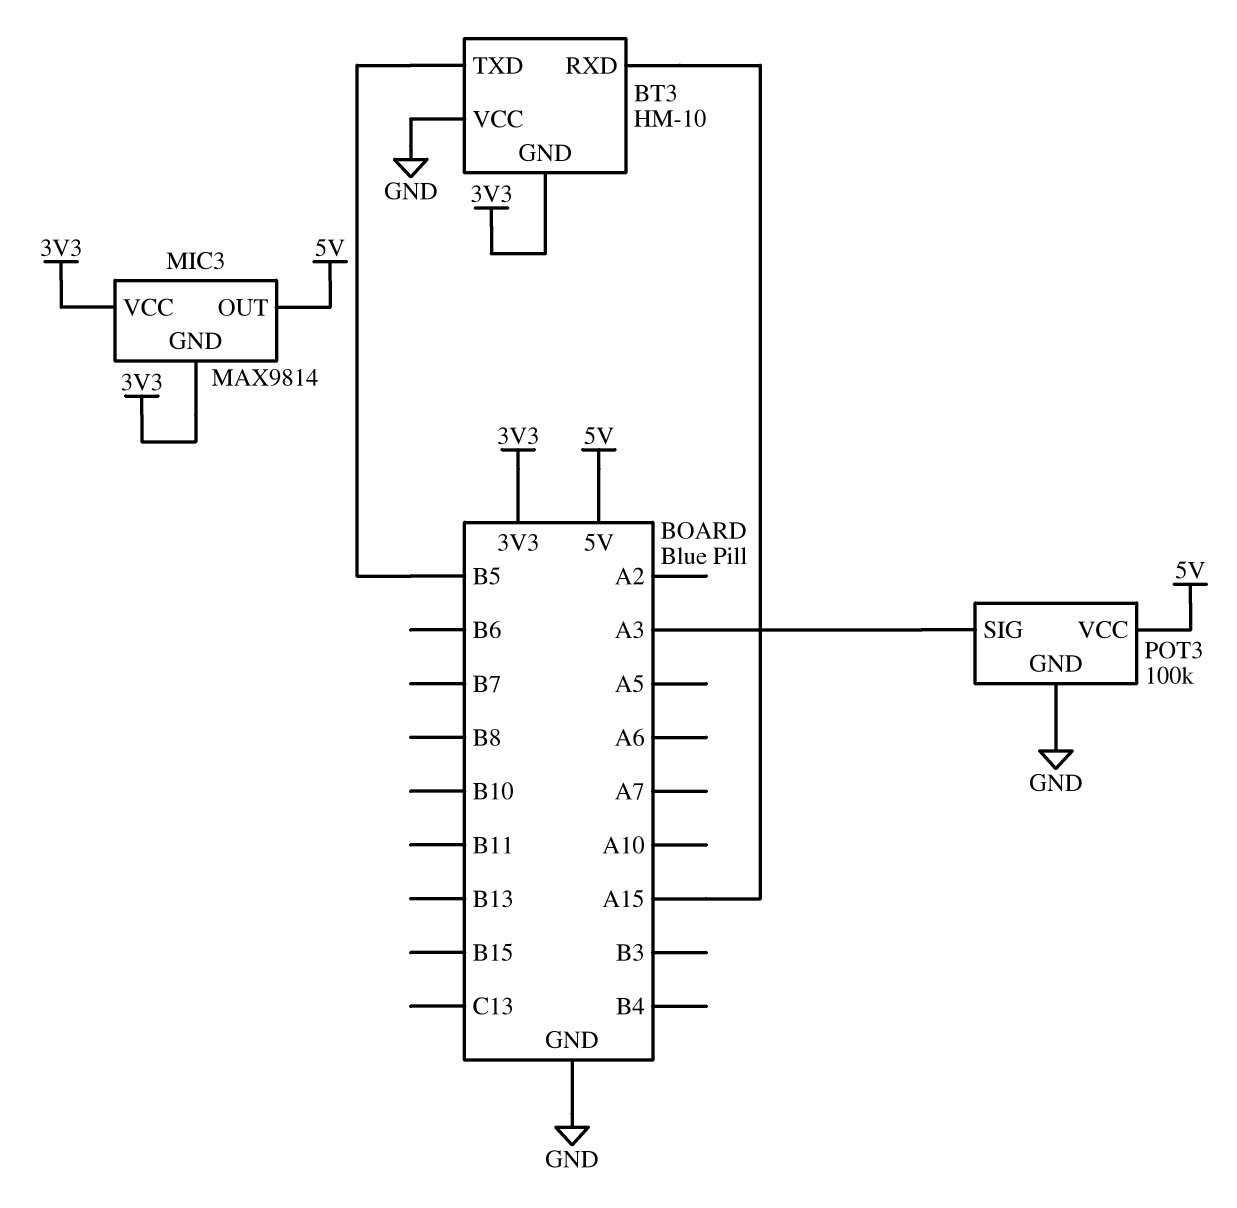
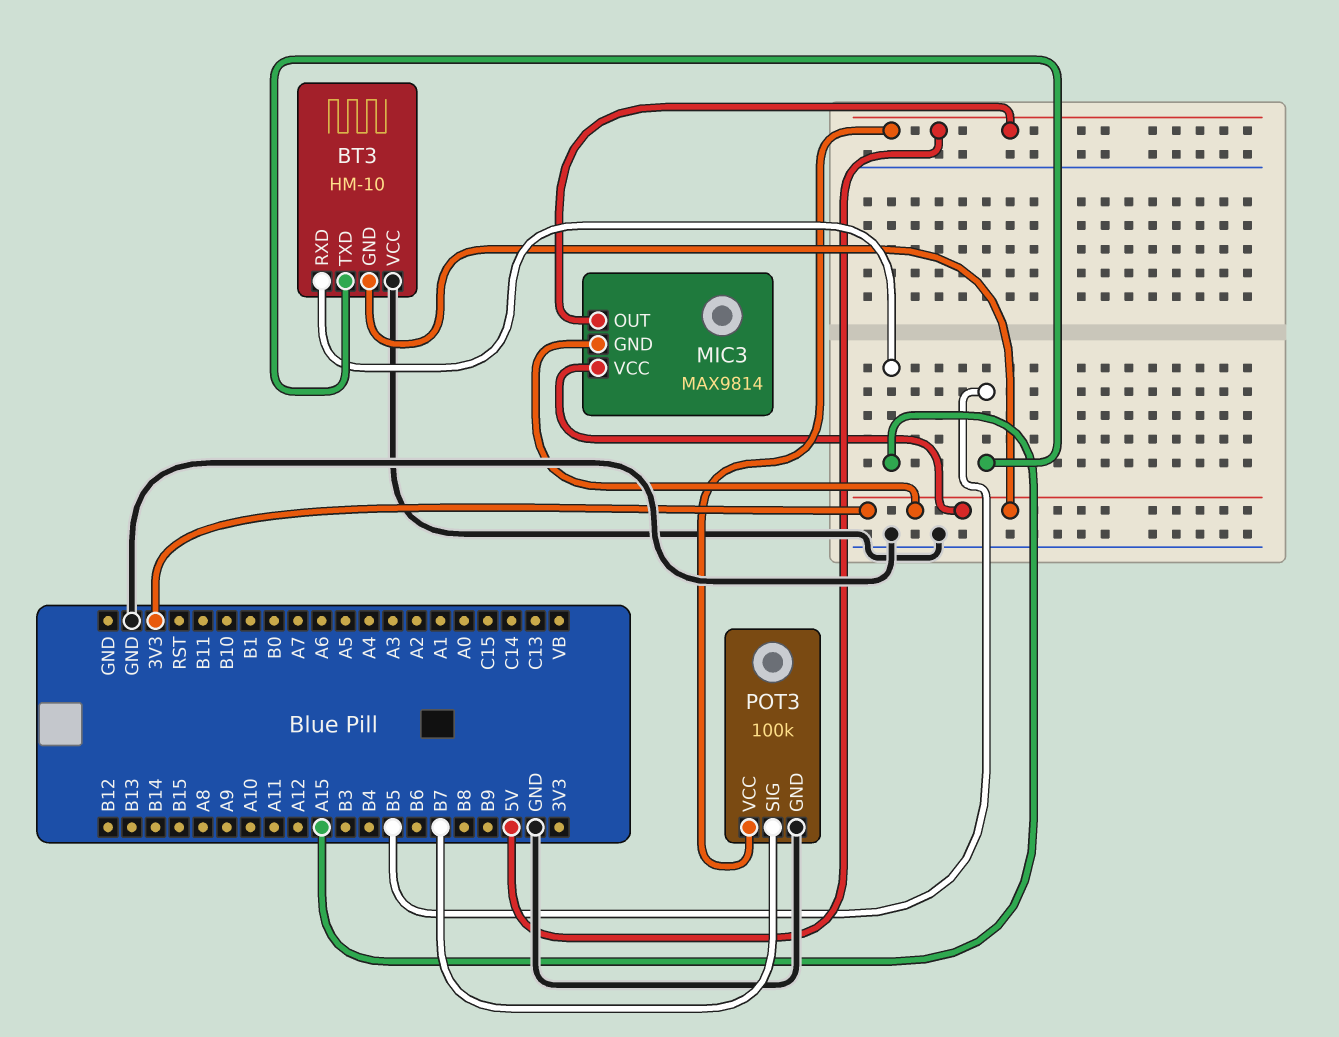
POT3 pin SIG: A3 -> B7

